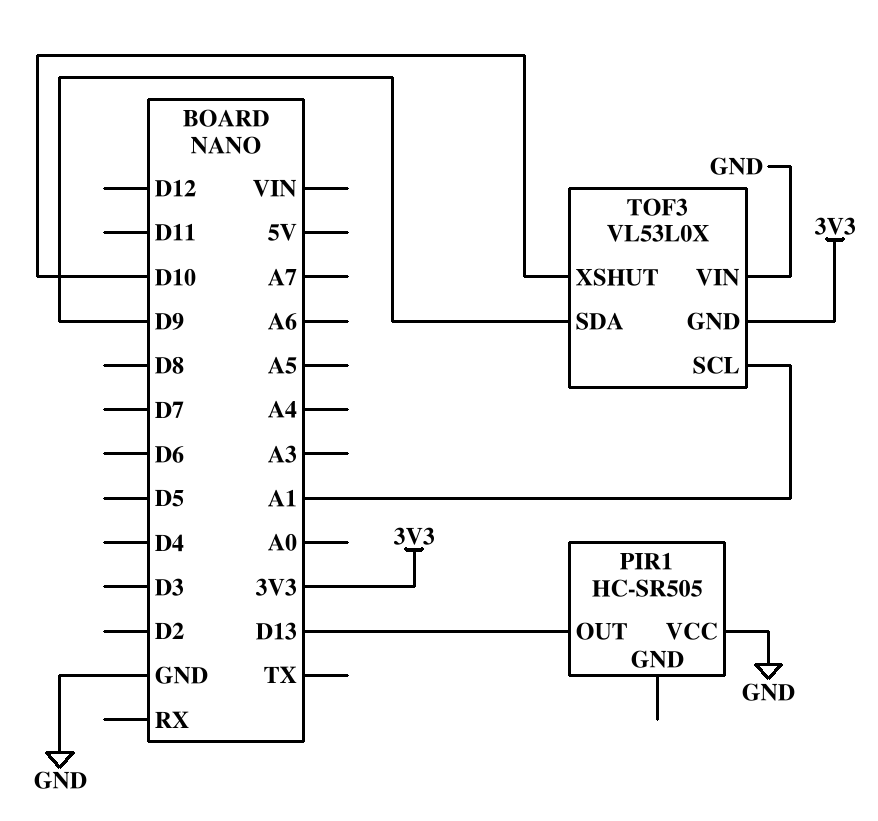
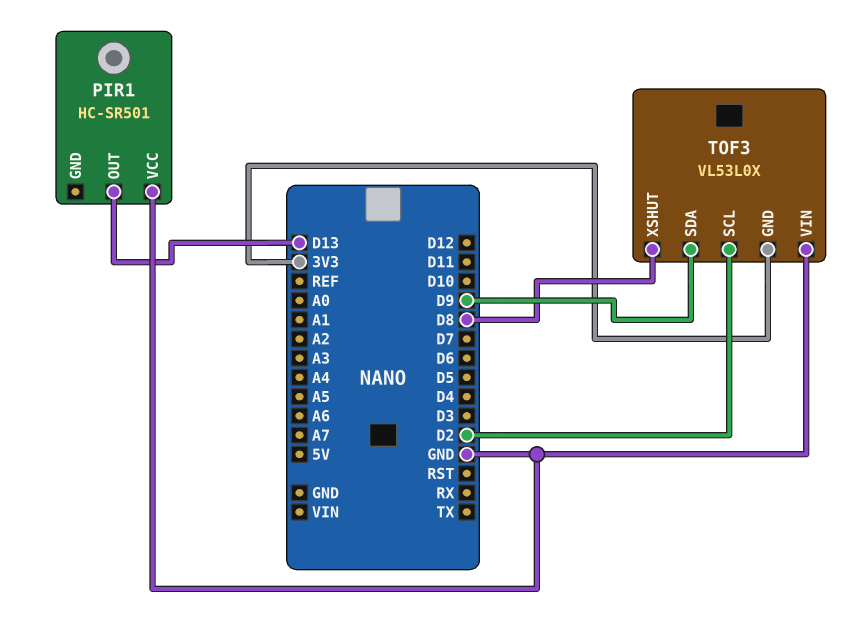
PIR1: HC-SR505 -> HC-SR501
TOF3 pin SCL: A1 -> D2
TOF3 pin XSHUT: D10 -> D8

